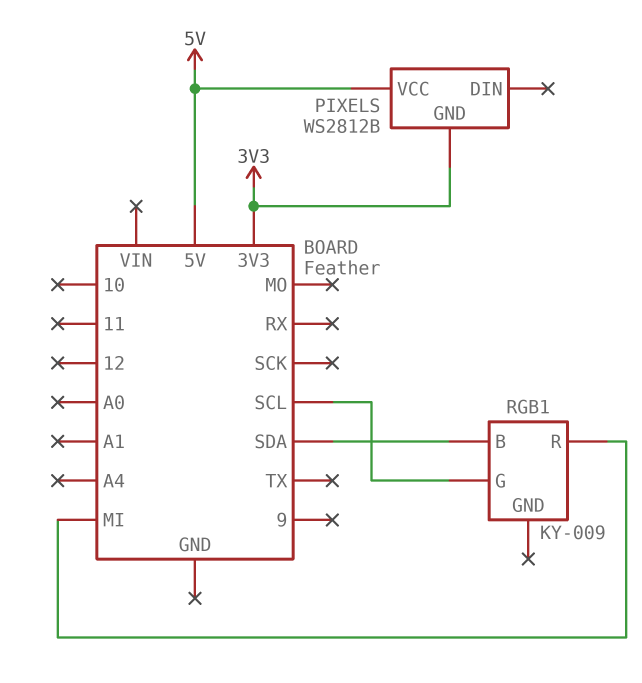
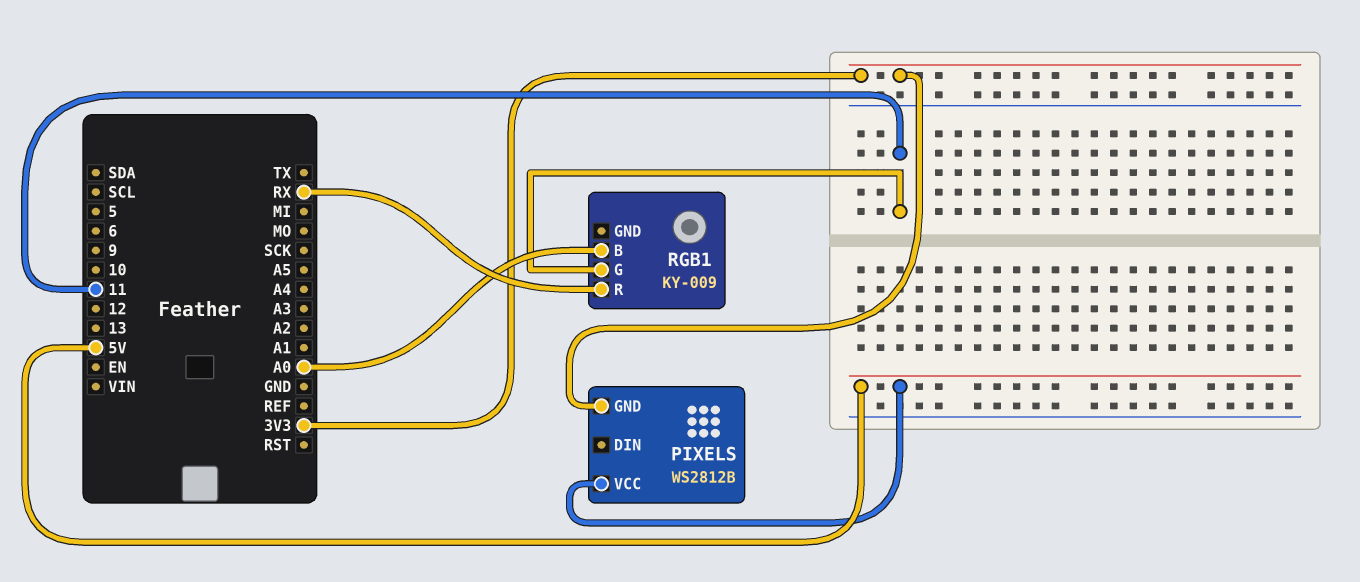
RGB1 pin B: SDA -> A0
RGB1 pin G: SCL -> 11
RGB1 pin R: MI -> RX

